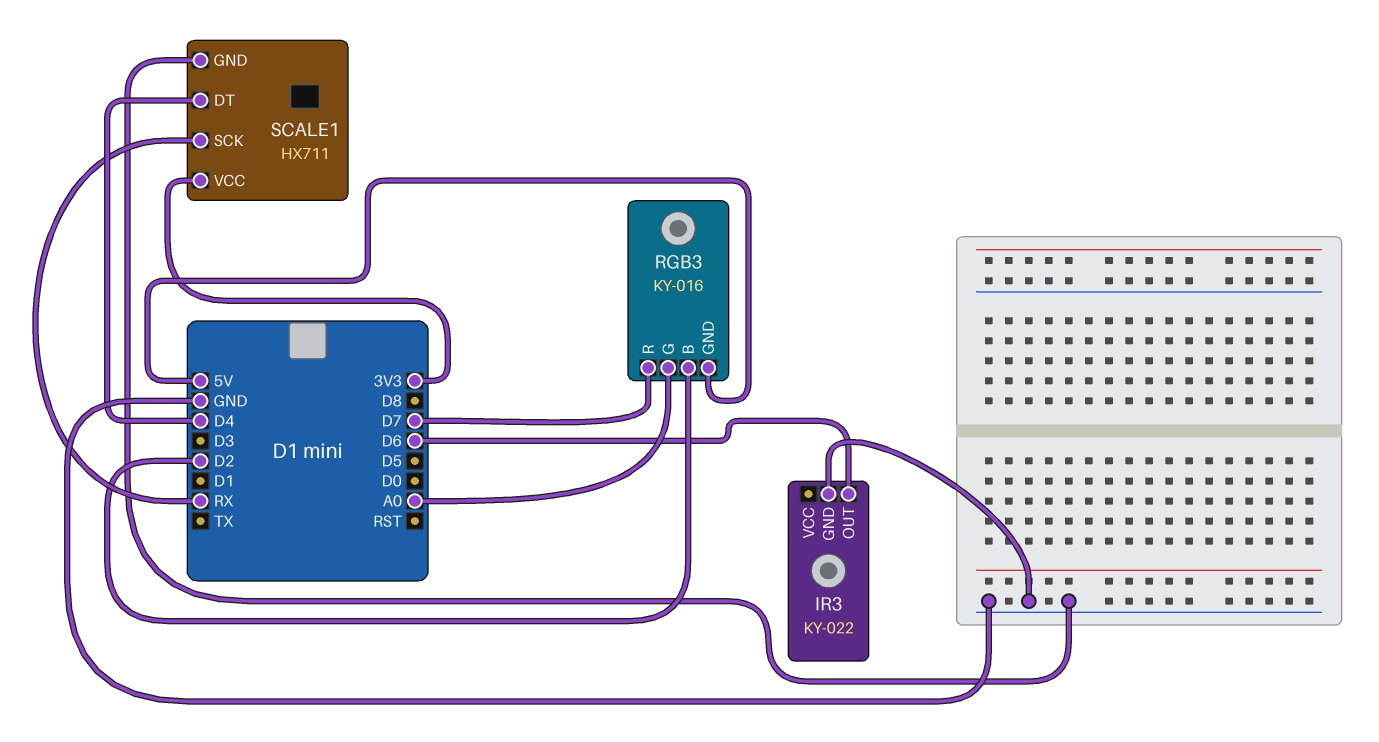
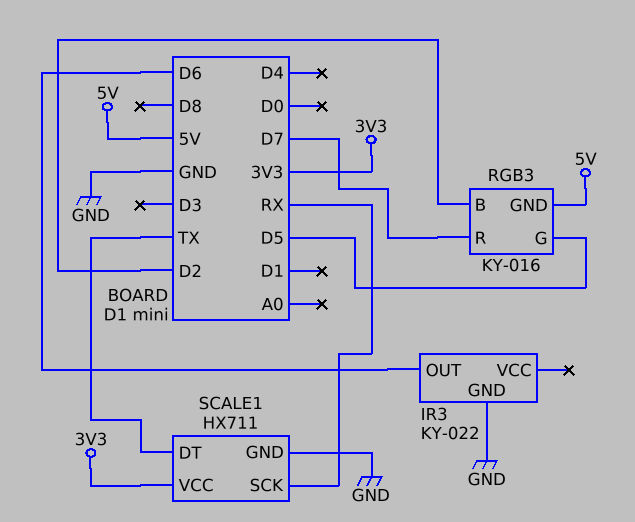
RGB3 pin G: A0 -> D5
SCALE1 pin DT: D4 -> TX

